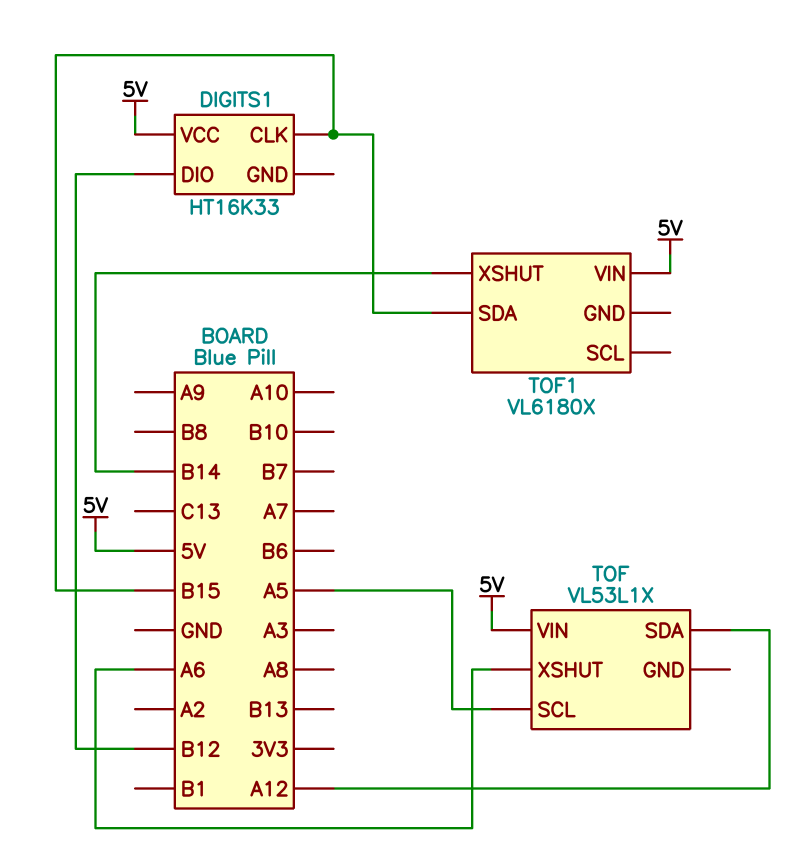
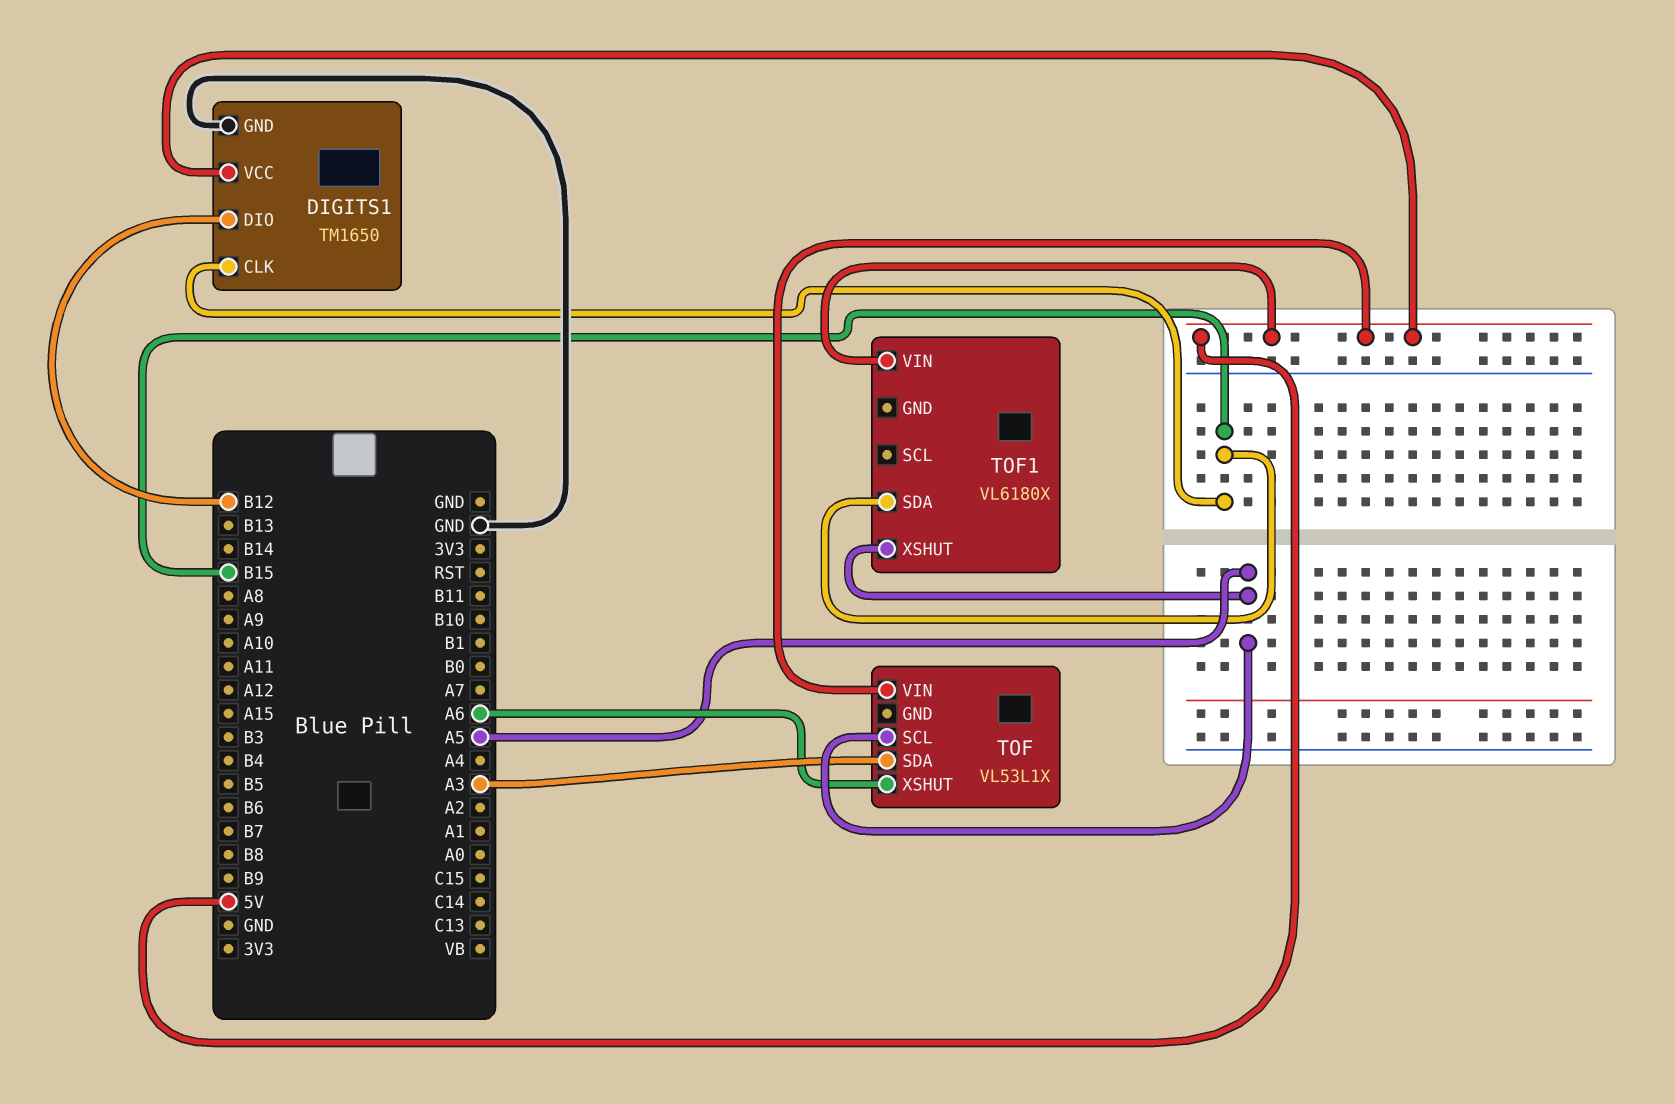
DIGITS1: HT16K33 -> TM1650
DIGITS1 pin GND: none -> GND
TOF pin SDA: A12 -> A3
TOF1 pin XSHUT: B14 -> A5

